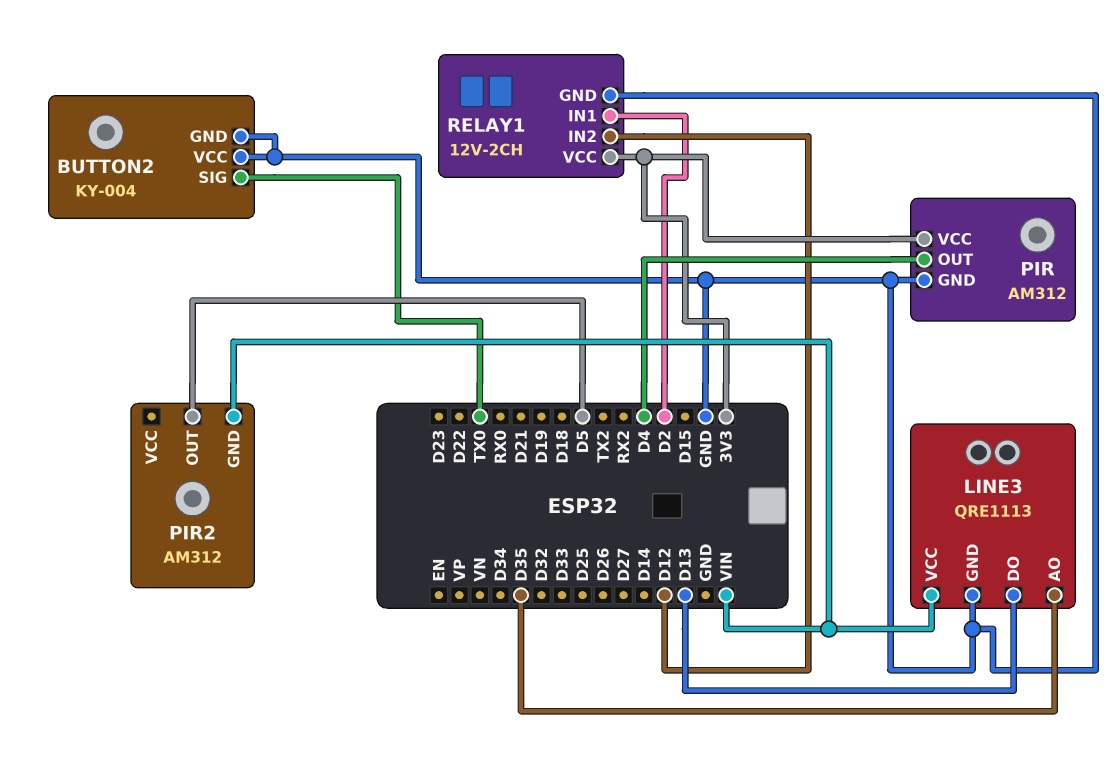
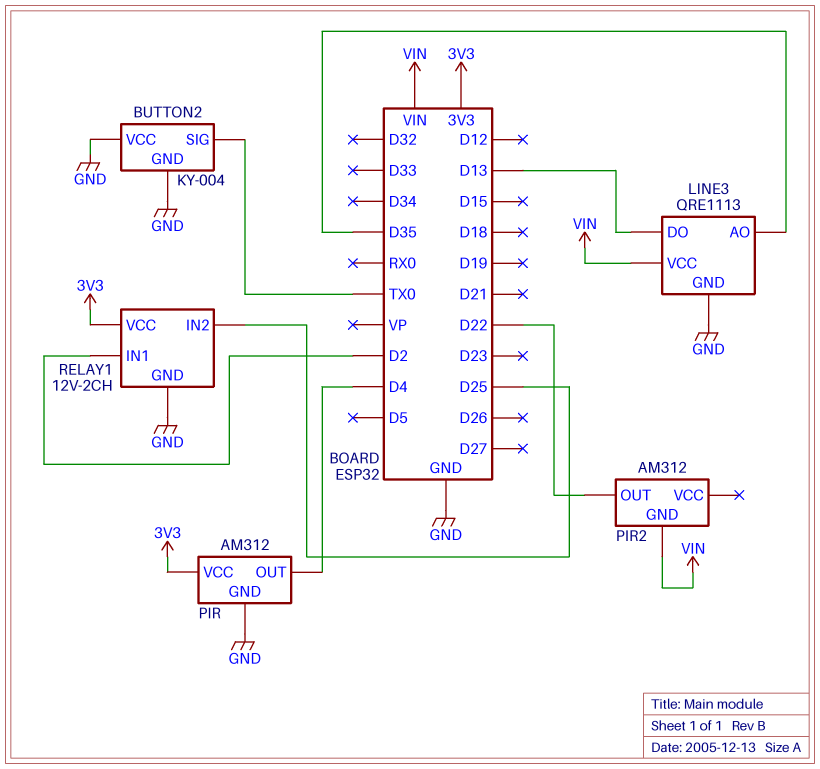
PIR2 pin OUT: D5 -> D22
RELAY1 pin IN2: D12 -> D25

